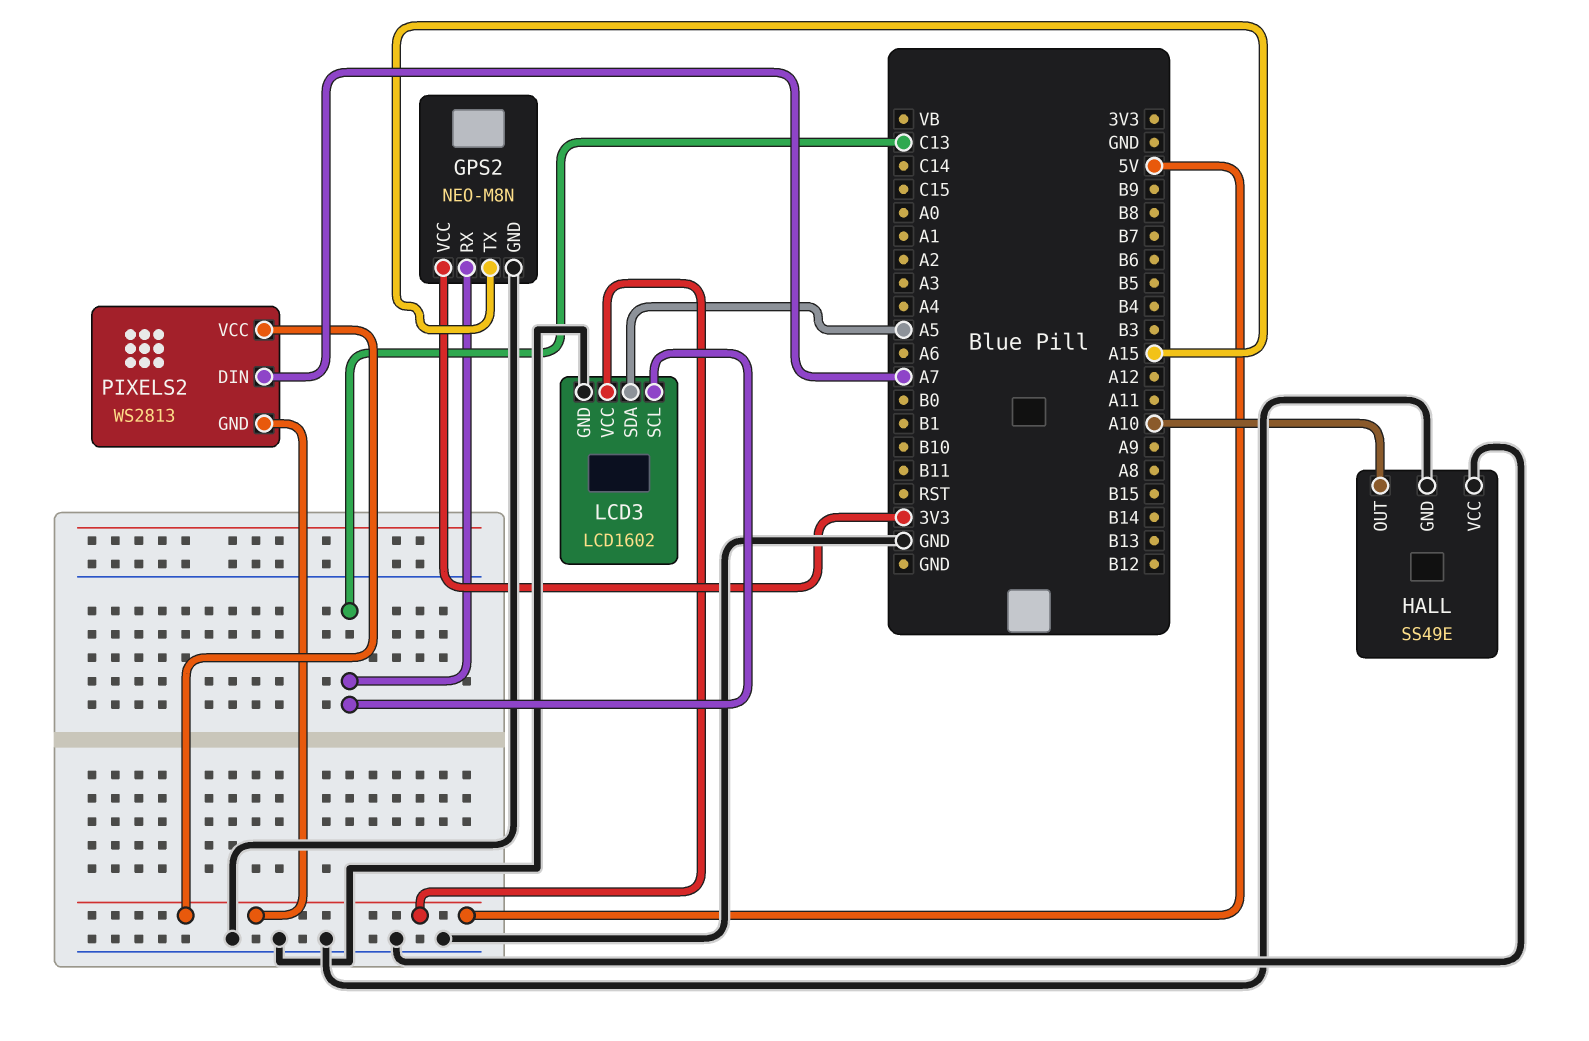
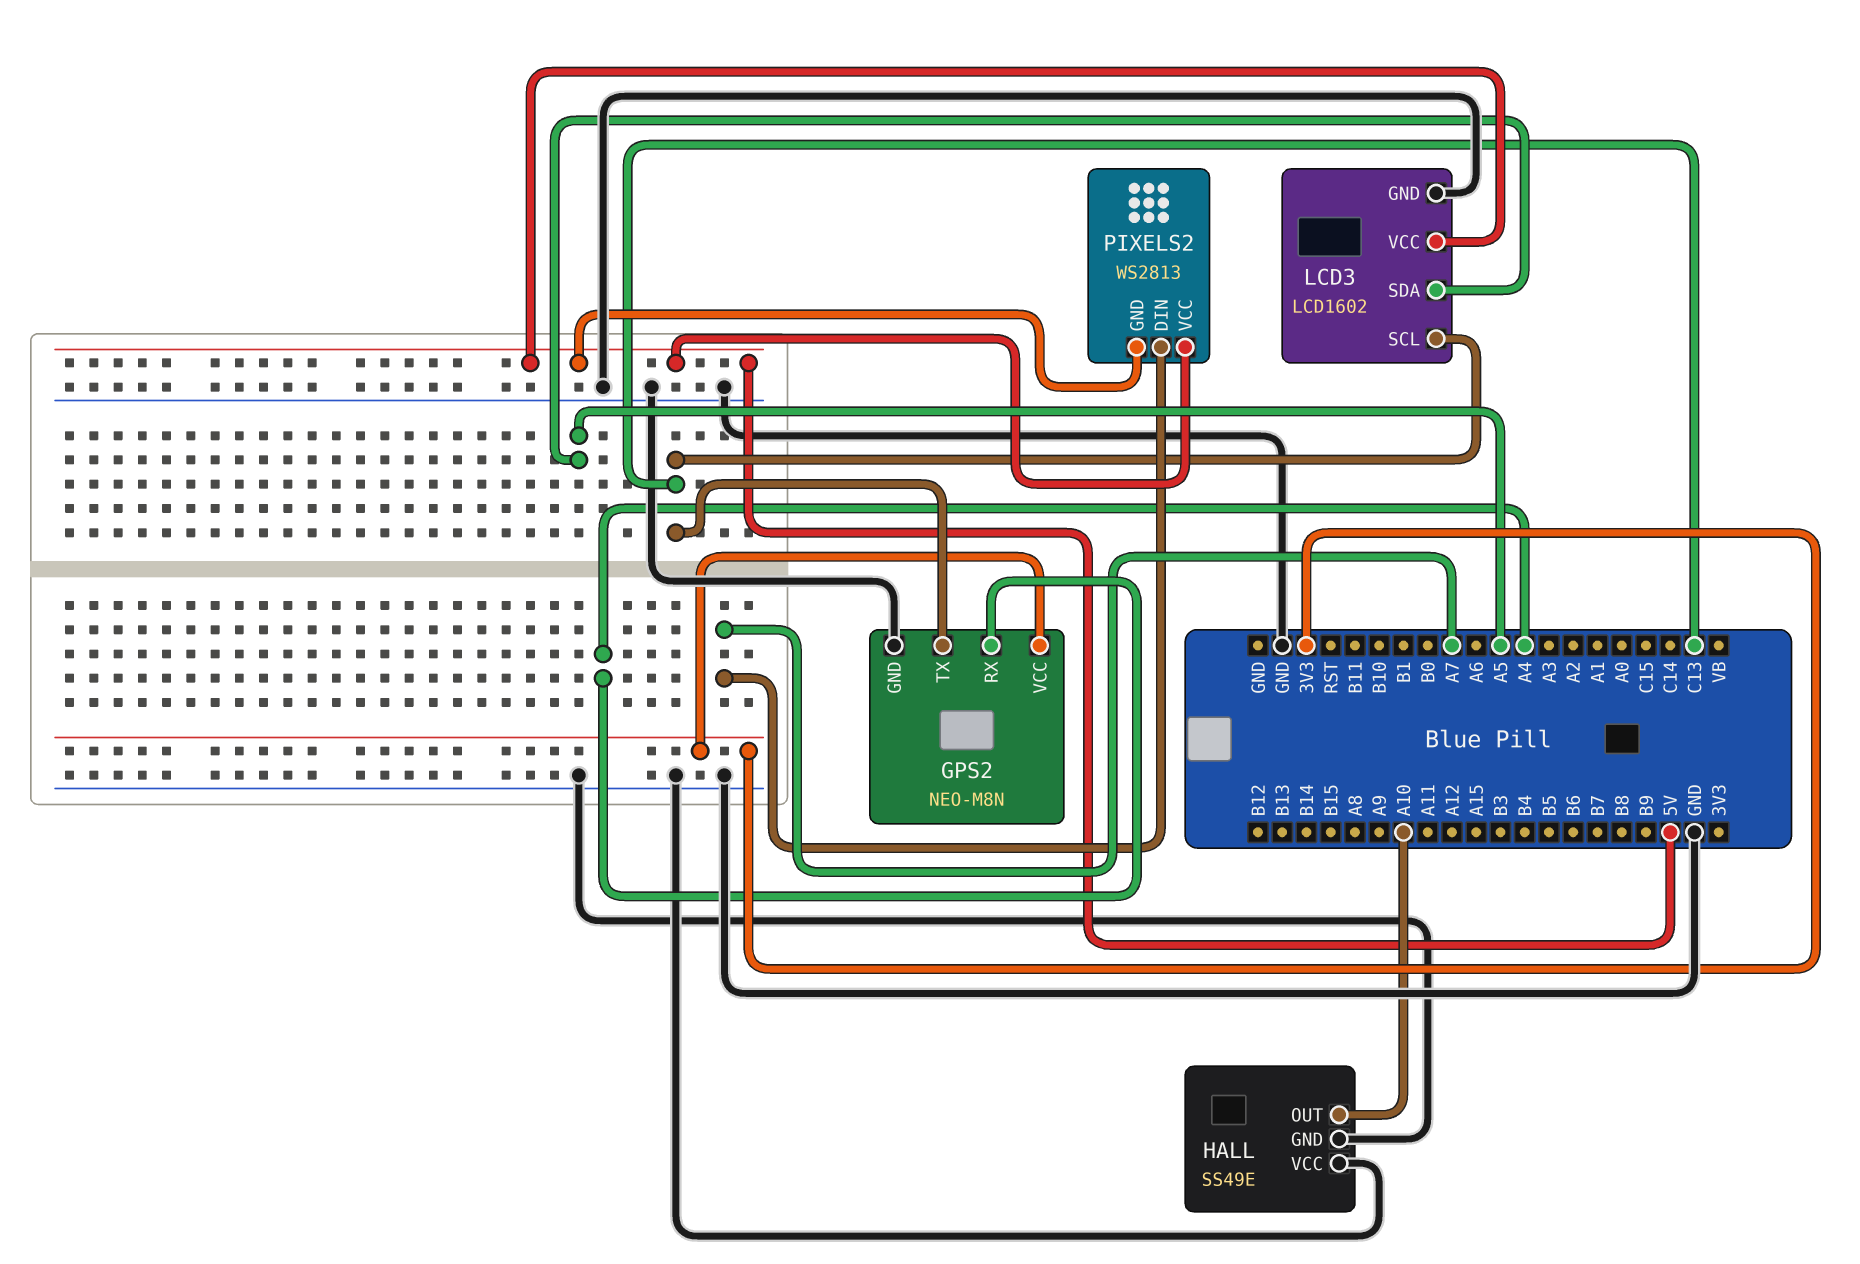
GPS2 pin RX: C13 -> A4
GPS2 pin TX: A15 -> C13

